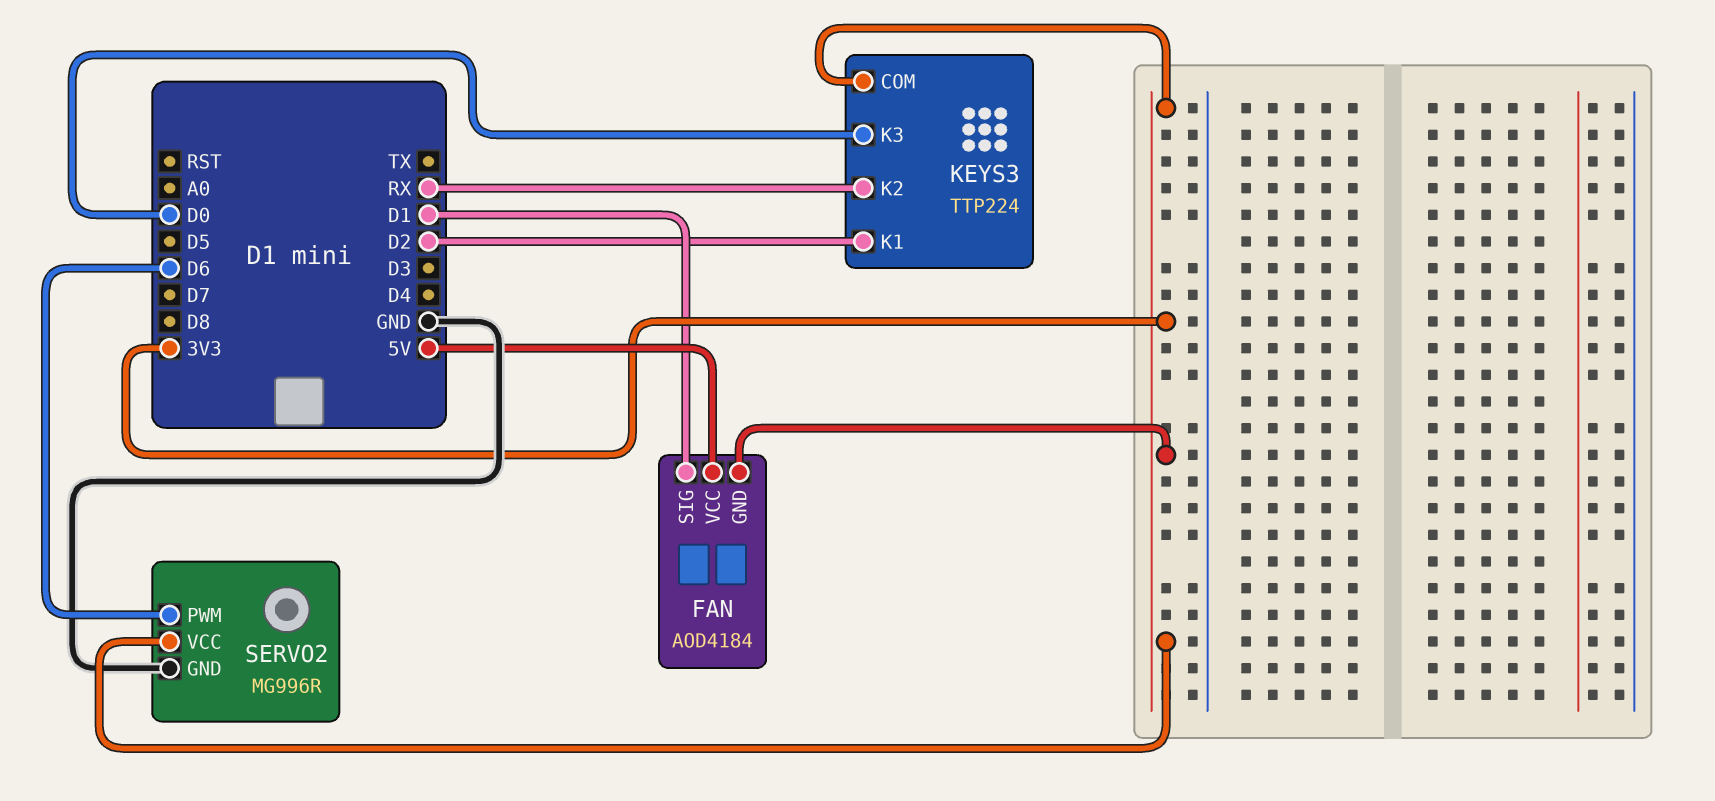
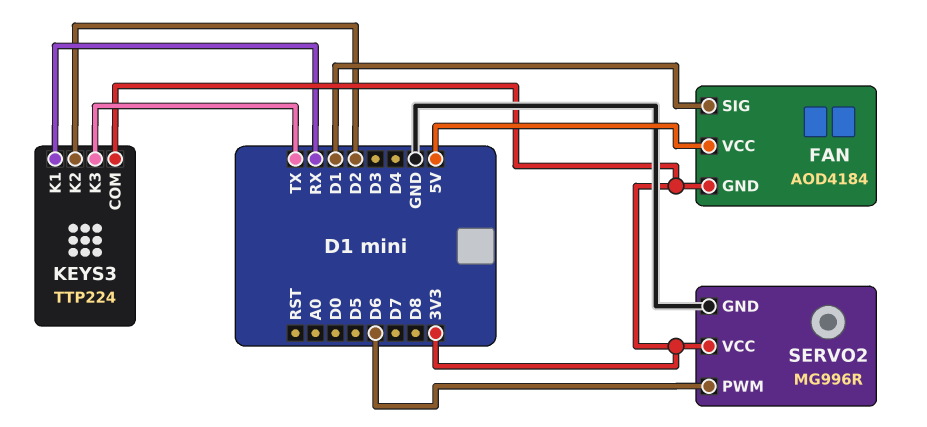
KEYS3 pin K1: D2 -> RX
KEYS3 pin K2: RX -> D2
KEYS3 pin K3: D0 -> TX

